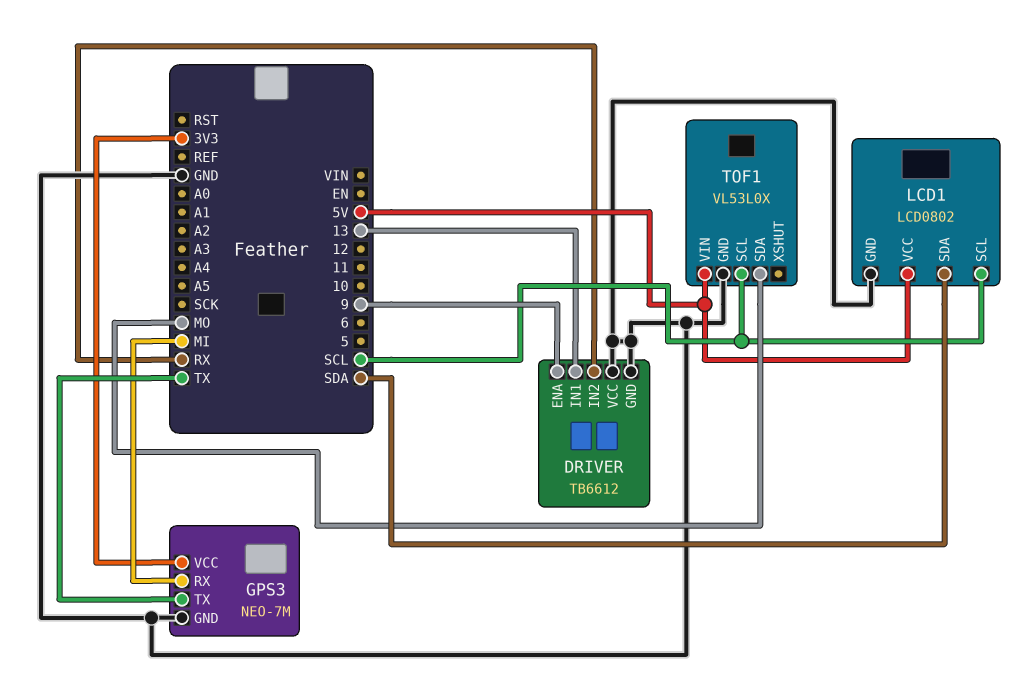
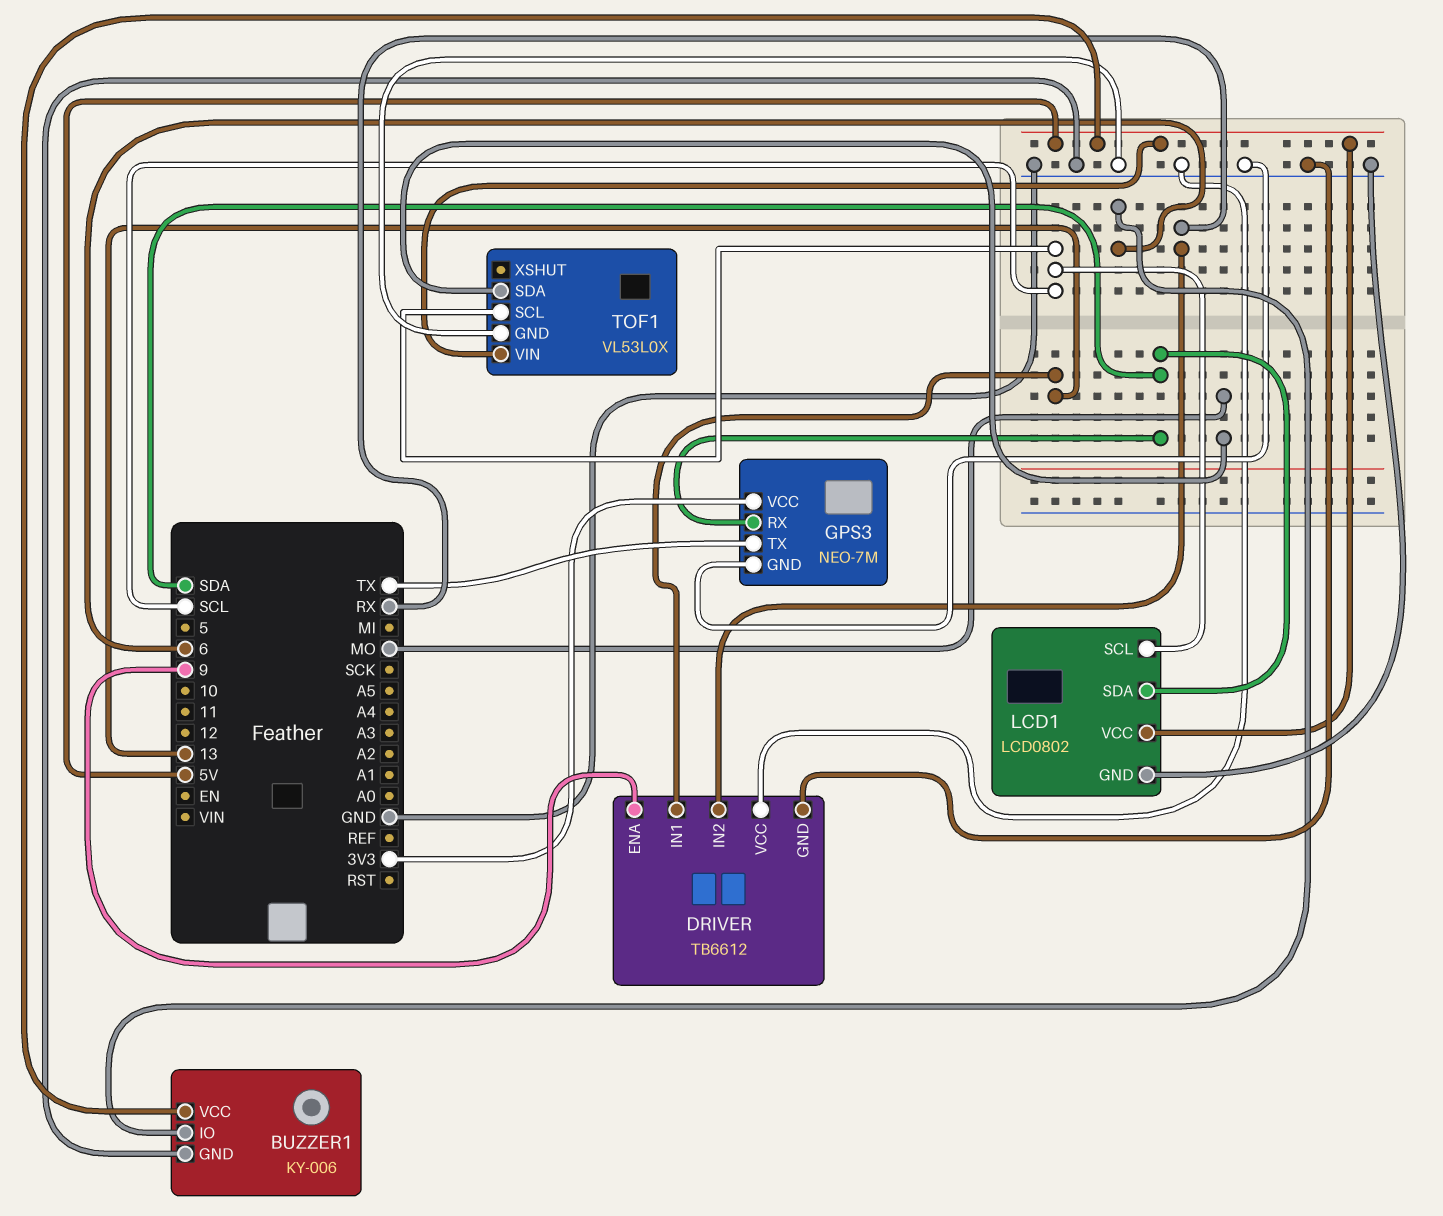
BUZZER1: none -> KY-006
BUZZER1 pin GND: none -> GND
BUZZER1 pin IO: none -> 6
BUZZER1 pin VCC: none -> 5V
GPS3 pin RX: MI -> SDA

